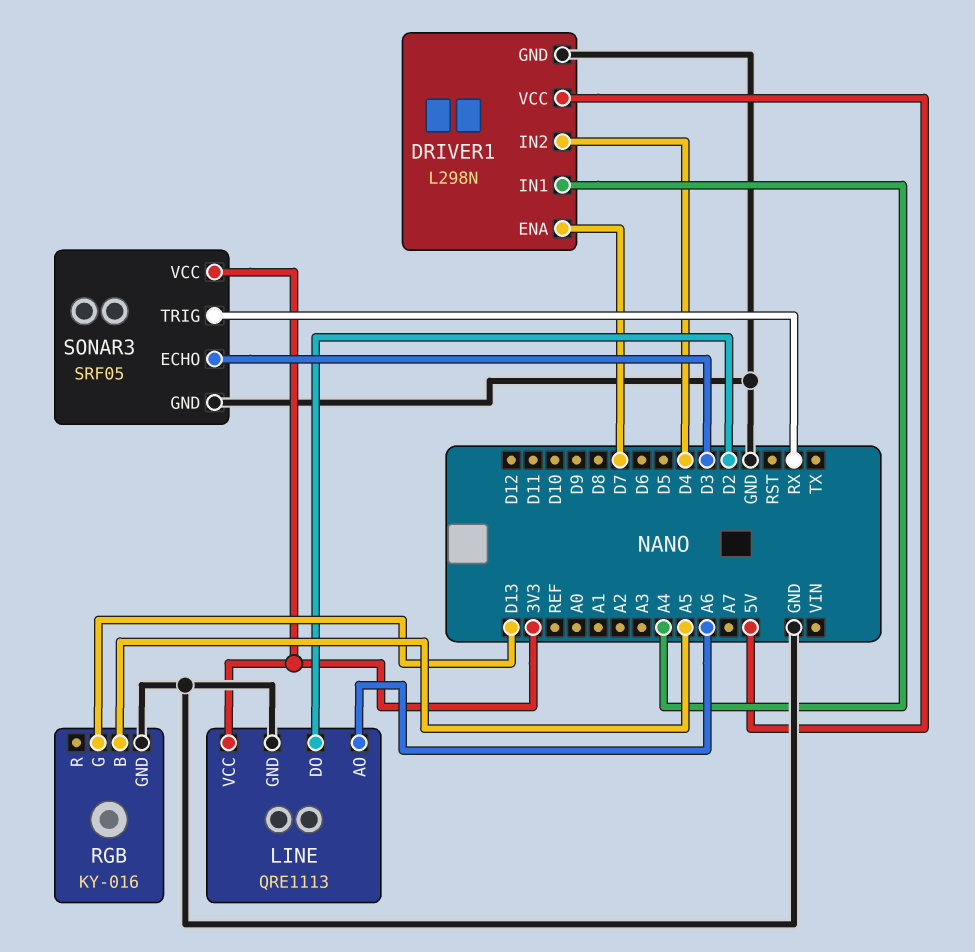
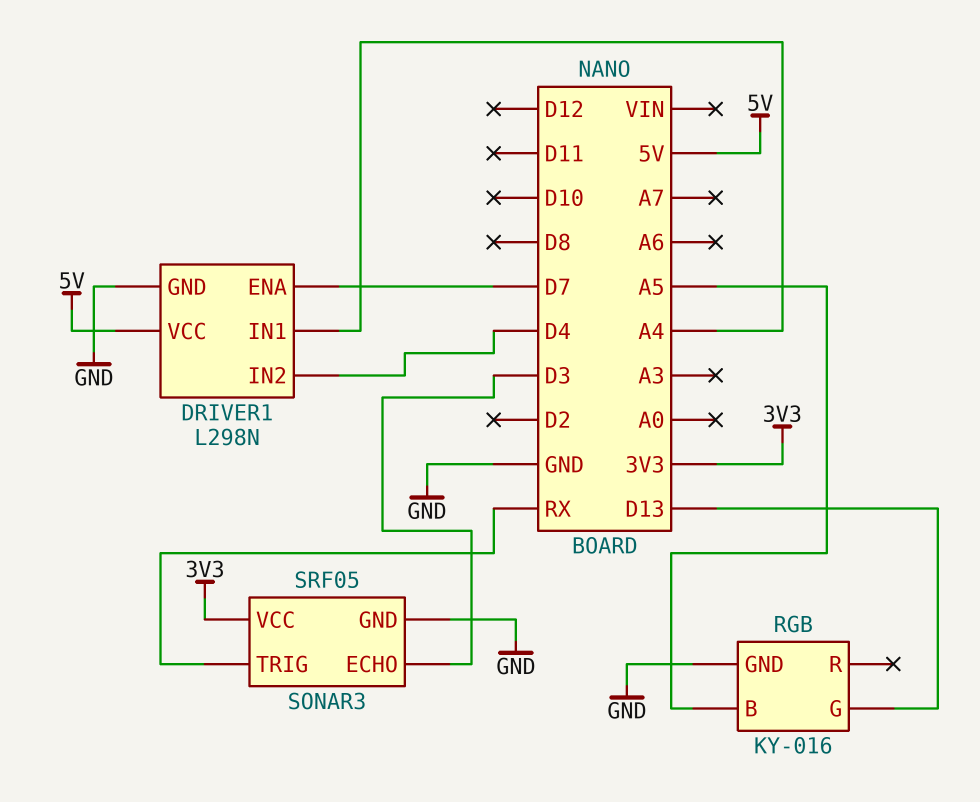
LINE: QRE1113 -> none
LINE pin AO: A6 -> none
LINE pin DO: D2 -> none
LINE pin GND: GND -> none
LINE pin VCC: 3V3 -> none

